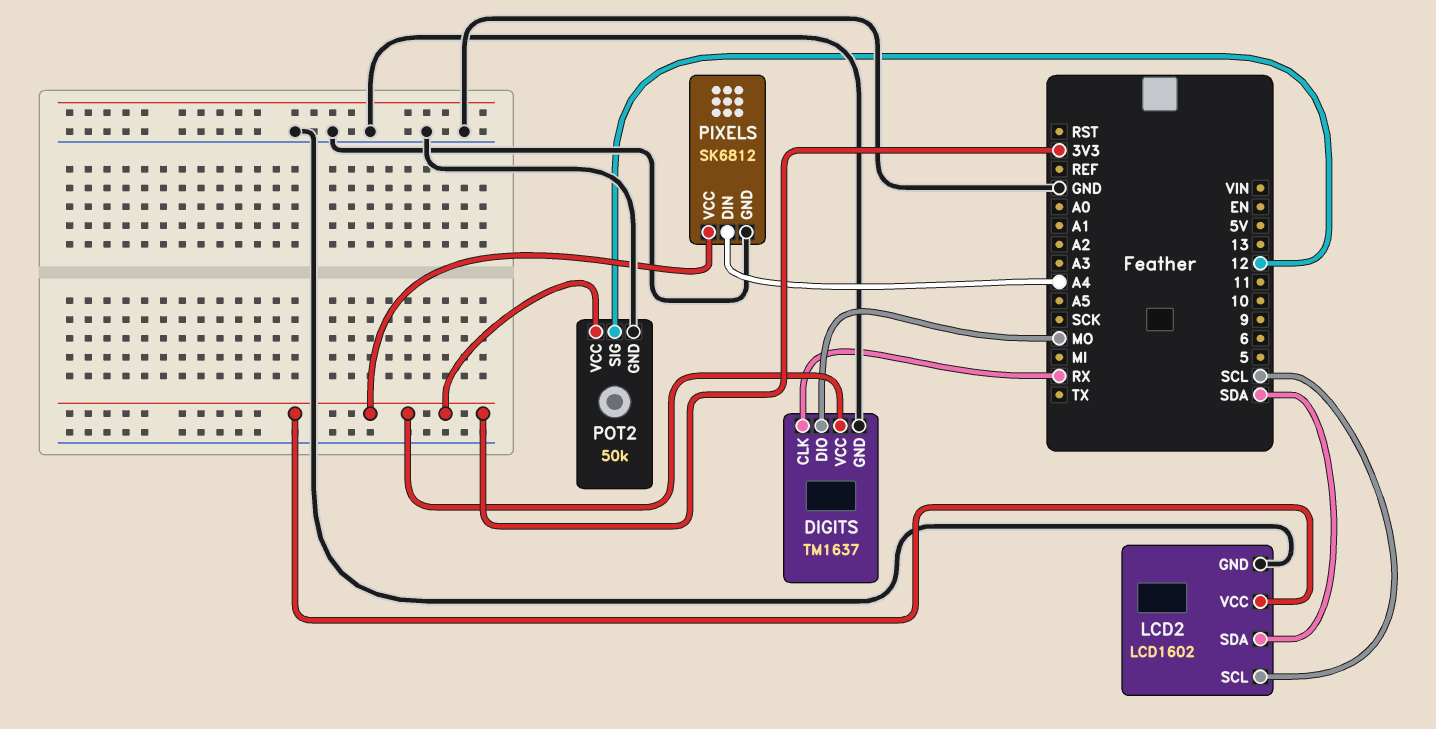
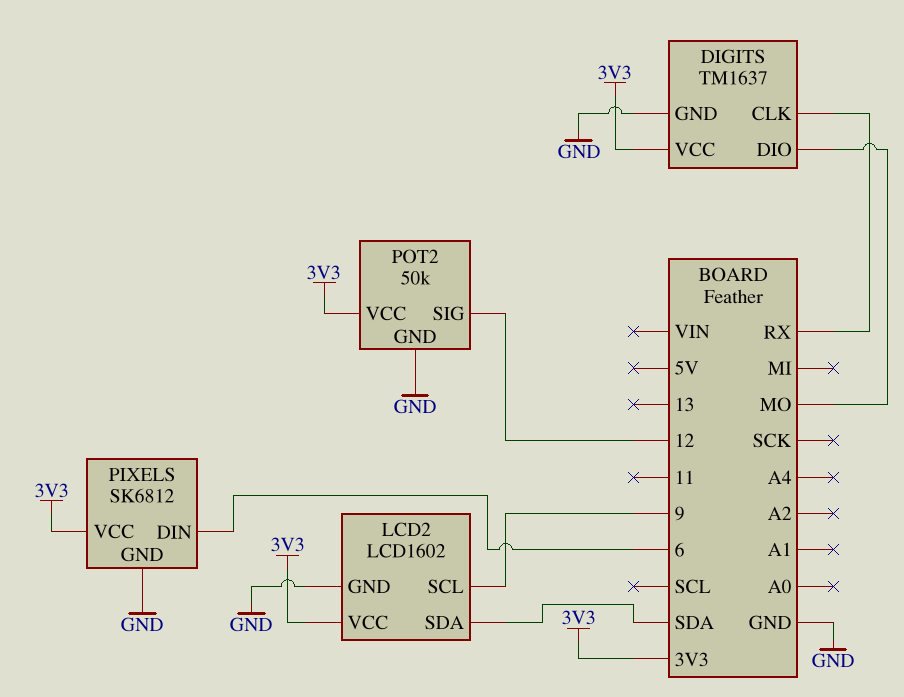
LCD2 pin SCL: SCL -> 9
PIXELS pin DIN: A4 -> 6

